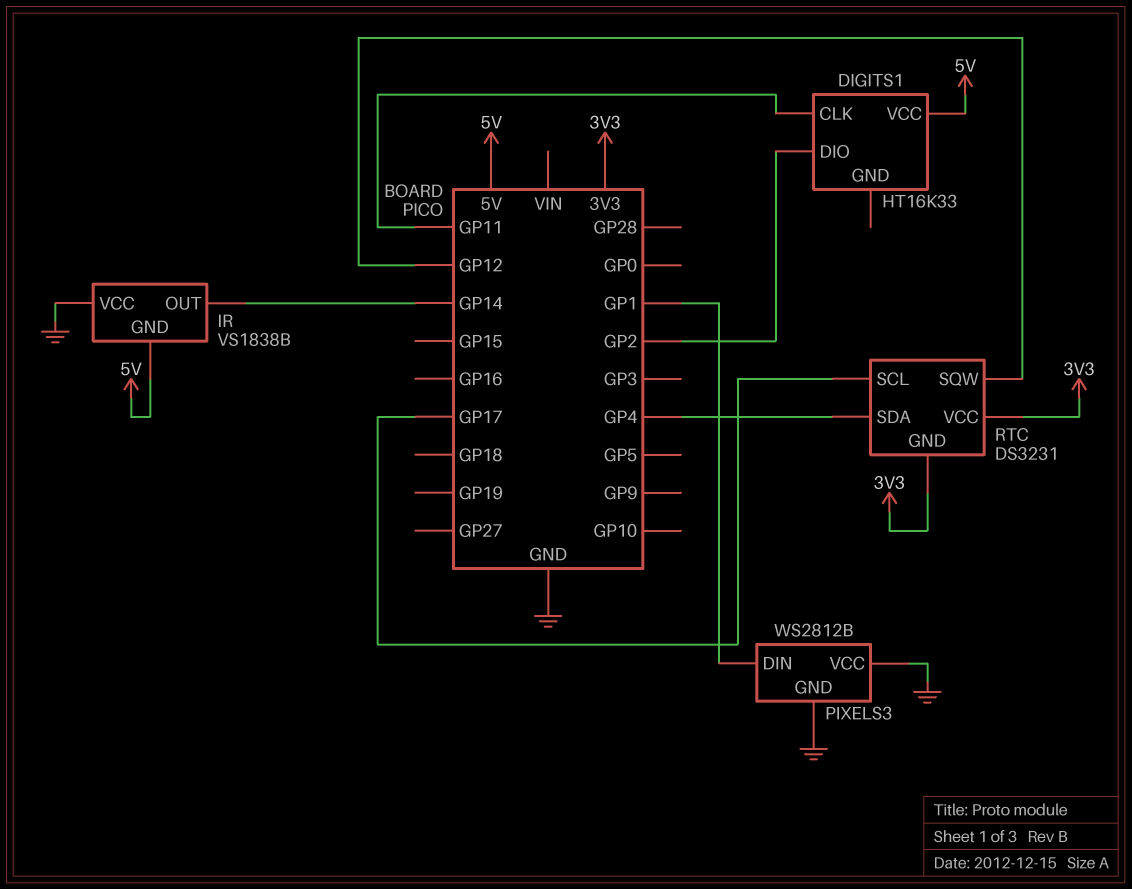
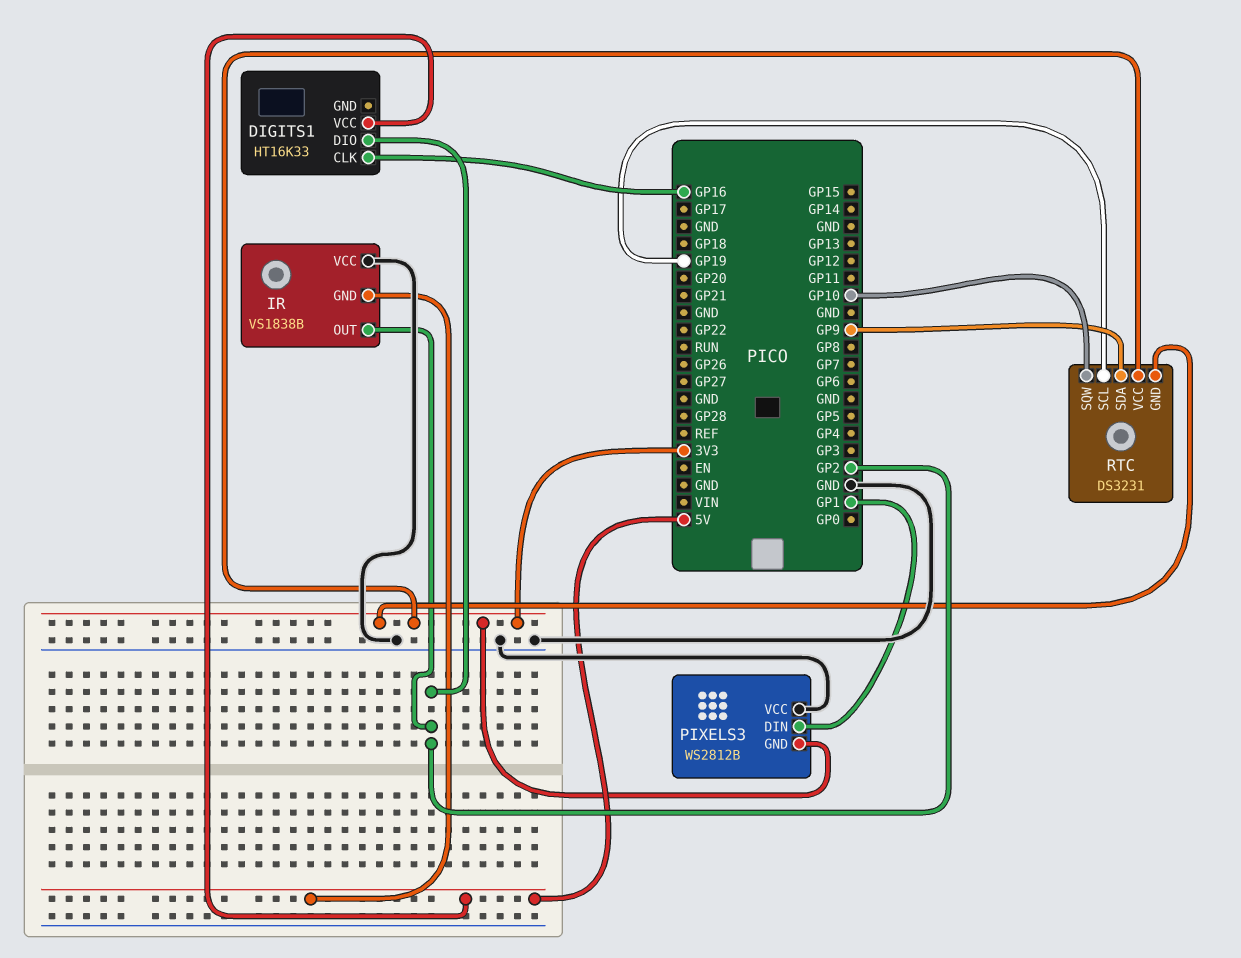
DIGITS1 pin CLK: GP11 -> GP16
IR pin OUT: GP14 -> GP2
PIXELS3 pin GND: GND -> 3V3
RTC pin SCL: GP17 -> GP19
RTC pin SDA: GP4 -> GP9
RTC pin SQW: GP12 -> GP10

